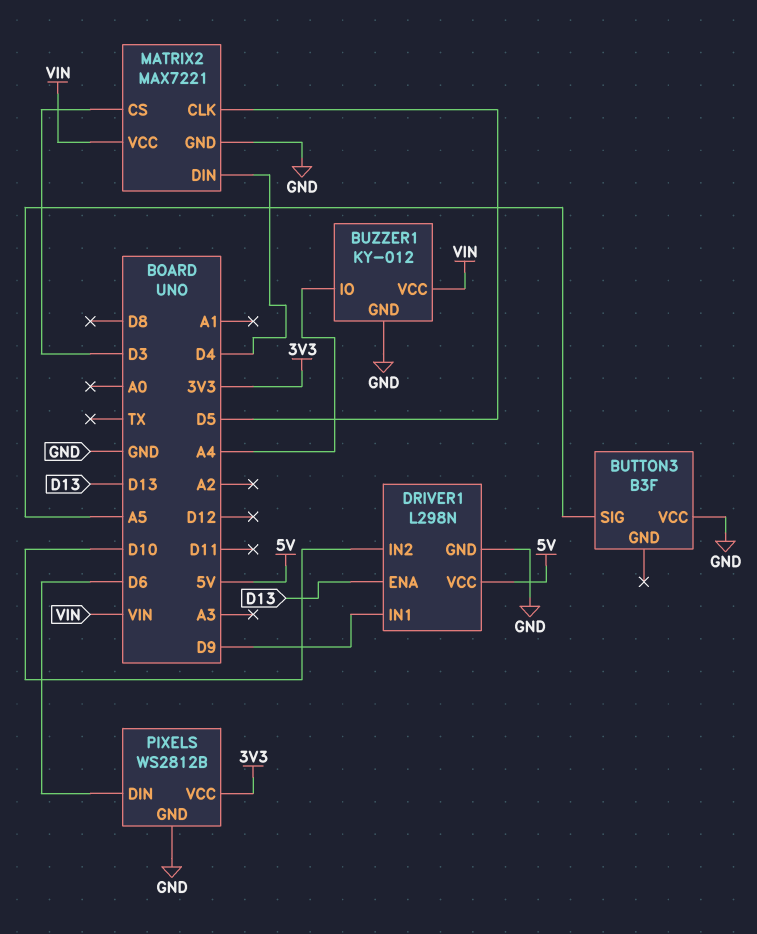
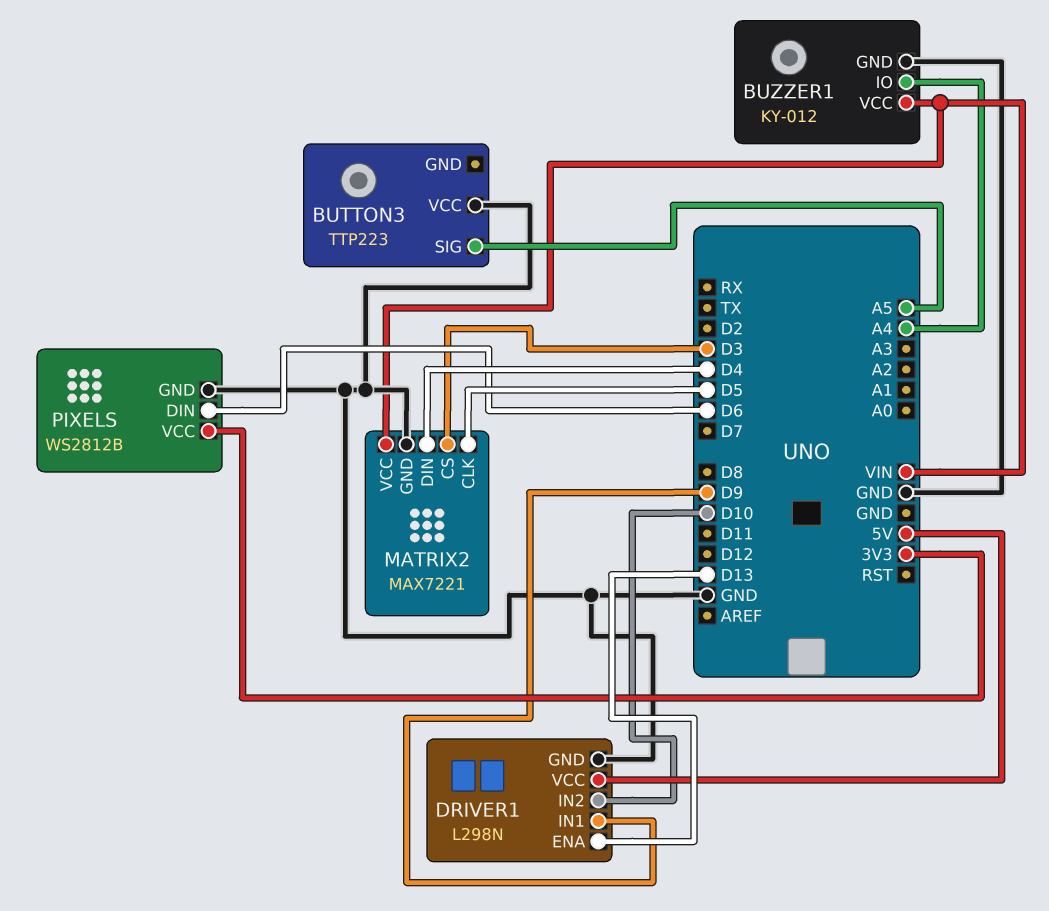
BUTTON3: B3F -> TTP223

